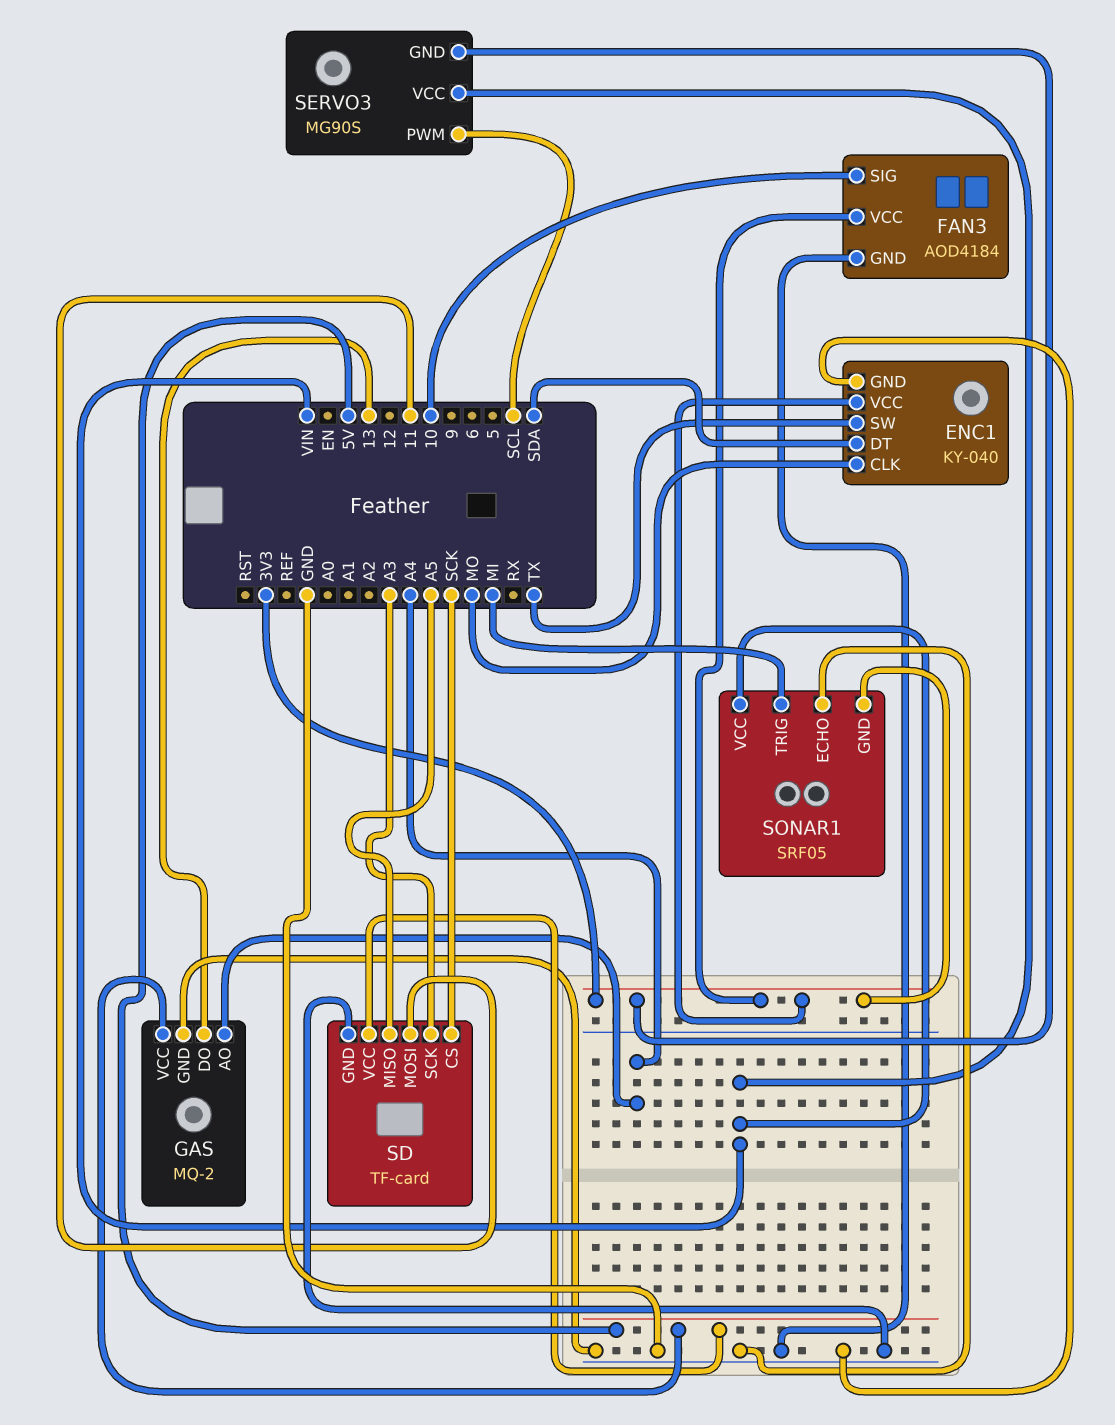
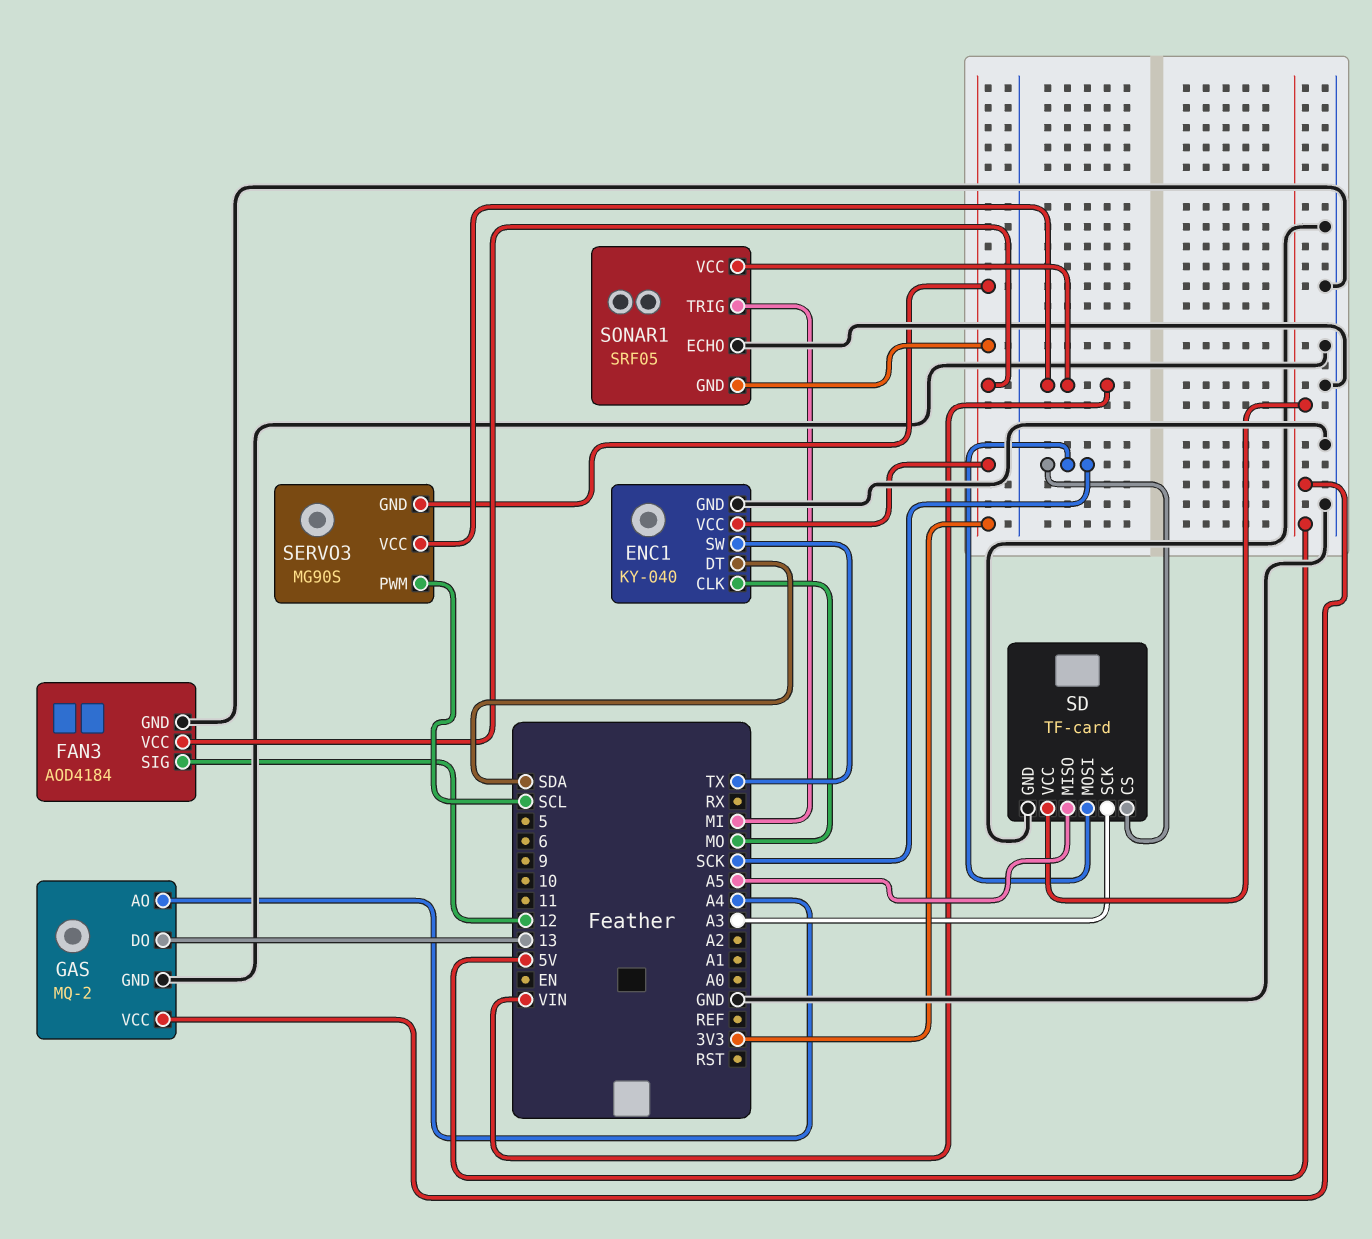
FAN3 pin SIG: 10 -> 12
SD pin MOSI: 11 -> SCK

